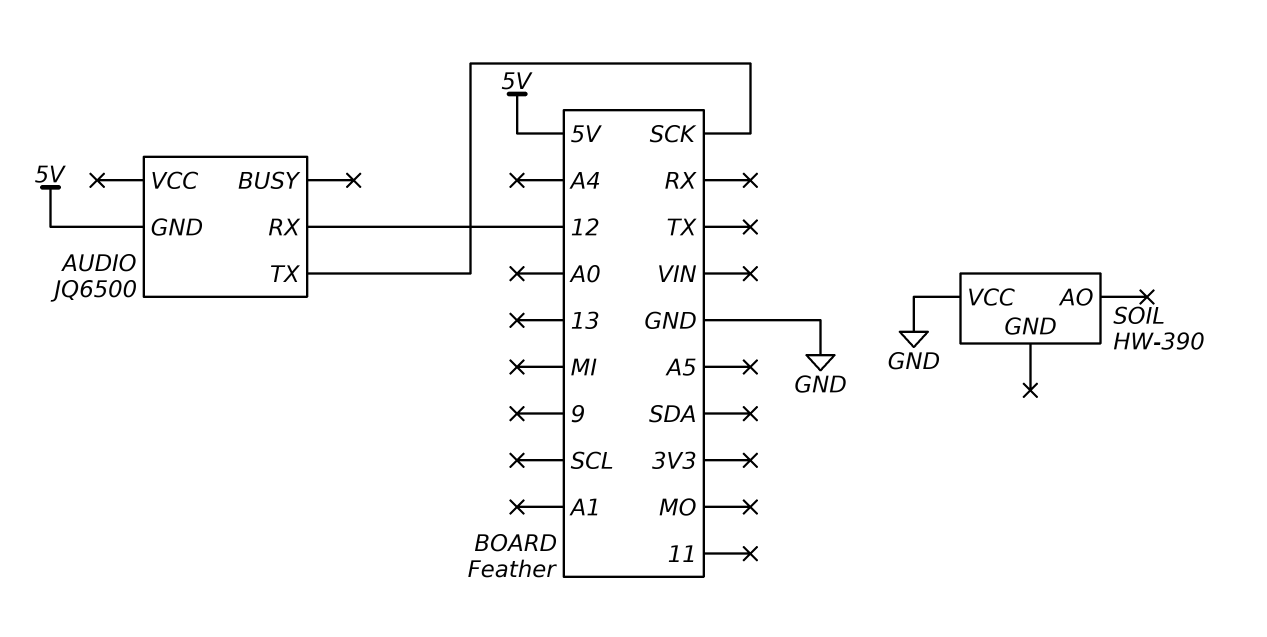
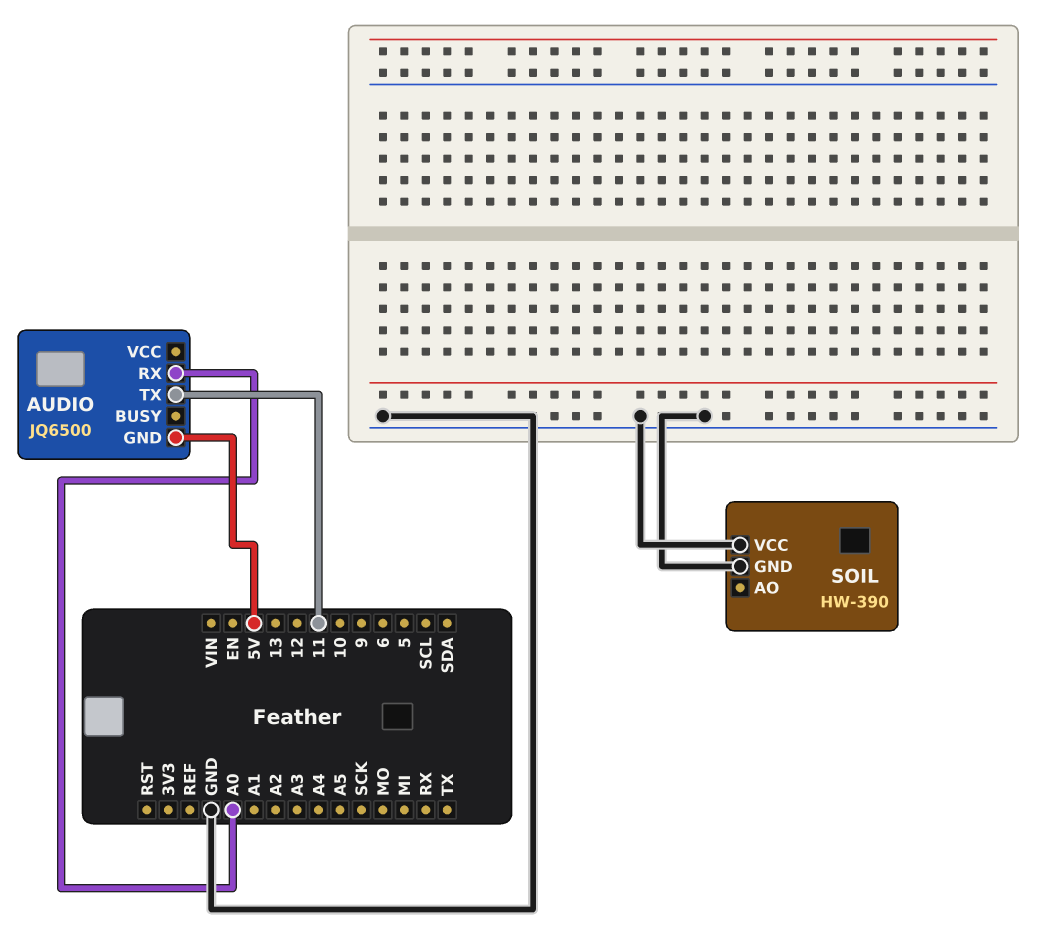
AUDIO pin RX: 12 -> A0
AUDIO pin TX: SCK -> 11
SOIL pin GND: none -> GND

